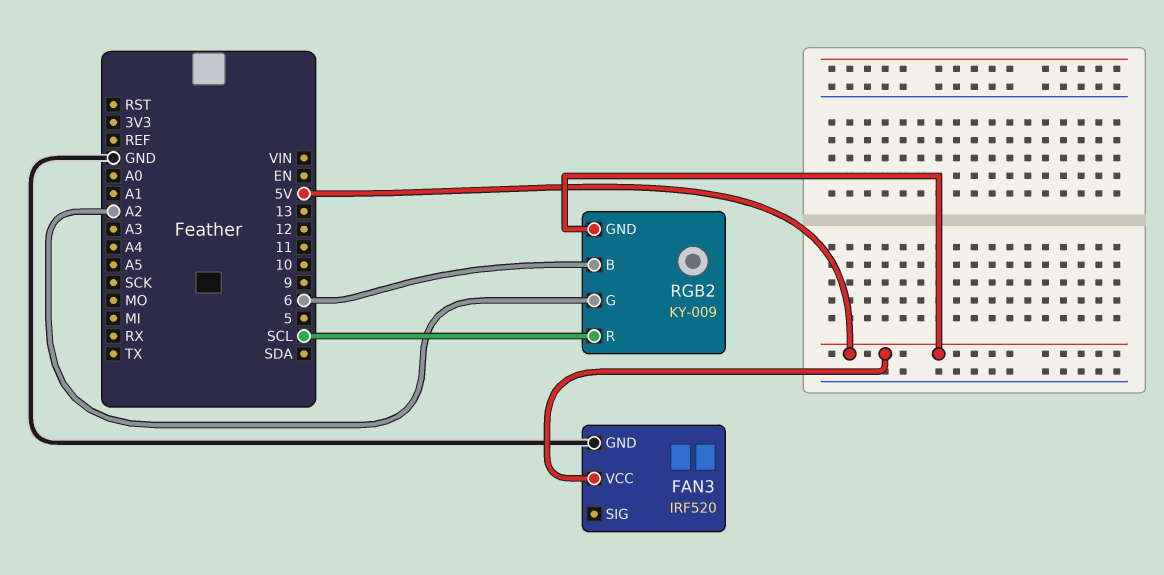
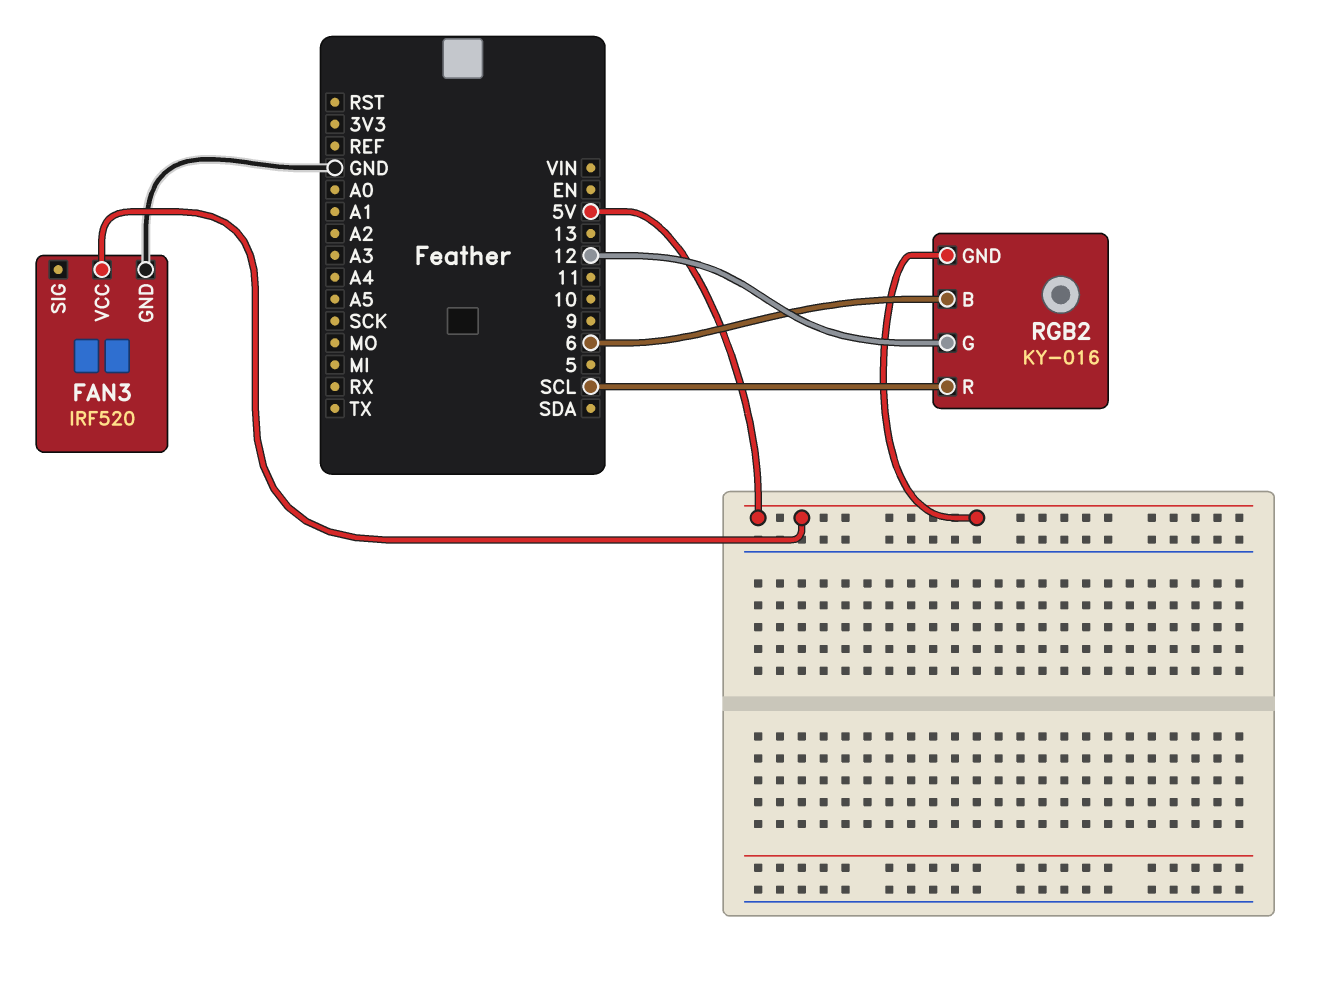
RGB2: KY-009 -> KY-016
RGB2 pin G: A2 -> 12

